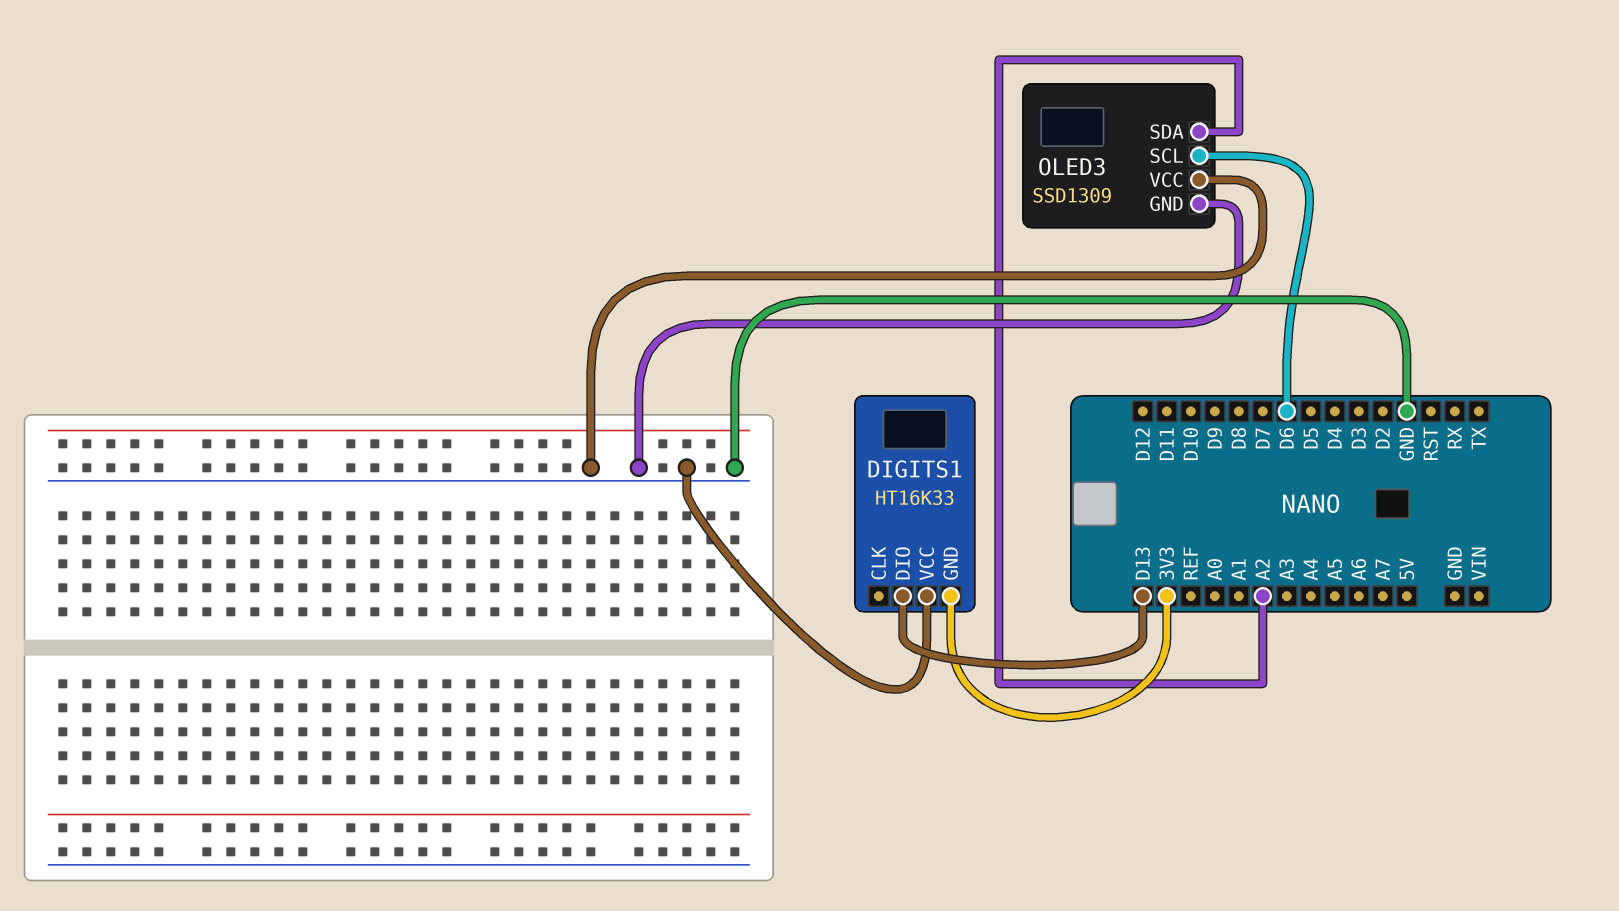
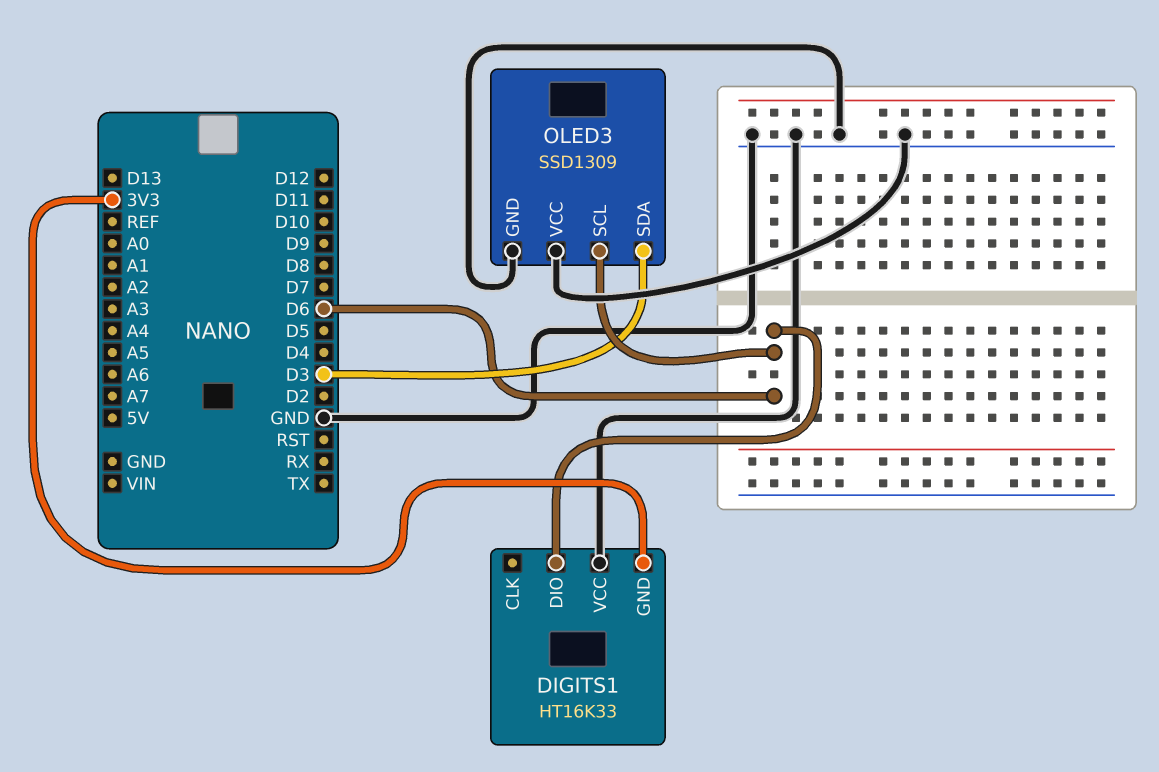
DIGITS1 pin DIO: D13 -> D6
OLED3 pin SDA: A2 -> D3

